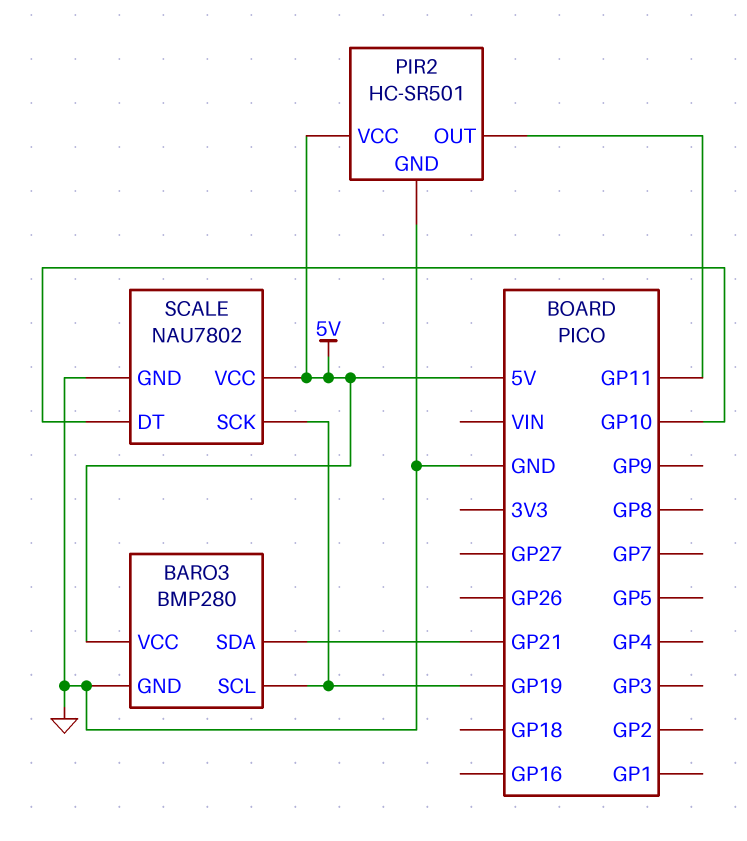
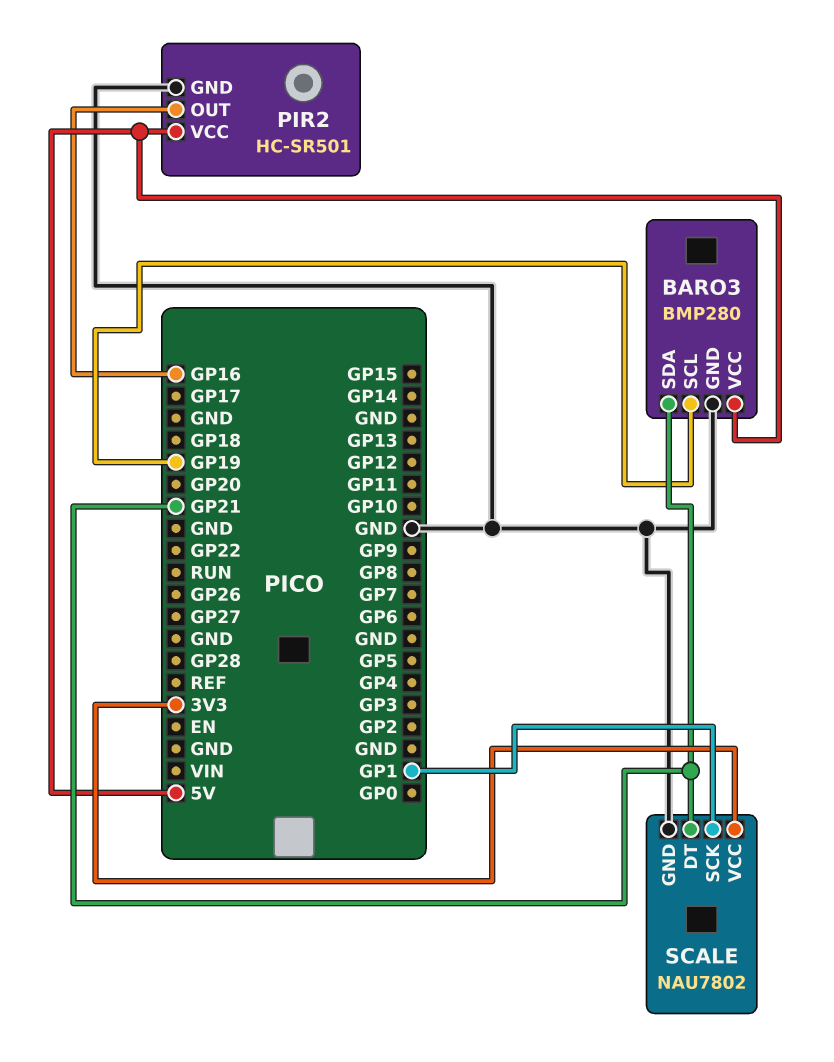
PIR2 pin OUT: GP11 -> GP16
SCALE pin DT: GP10 -> GP21
SCALE pin SCK: GP19 -> GP1
SCALE pin VCC: 5V -> 3V3

